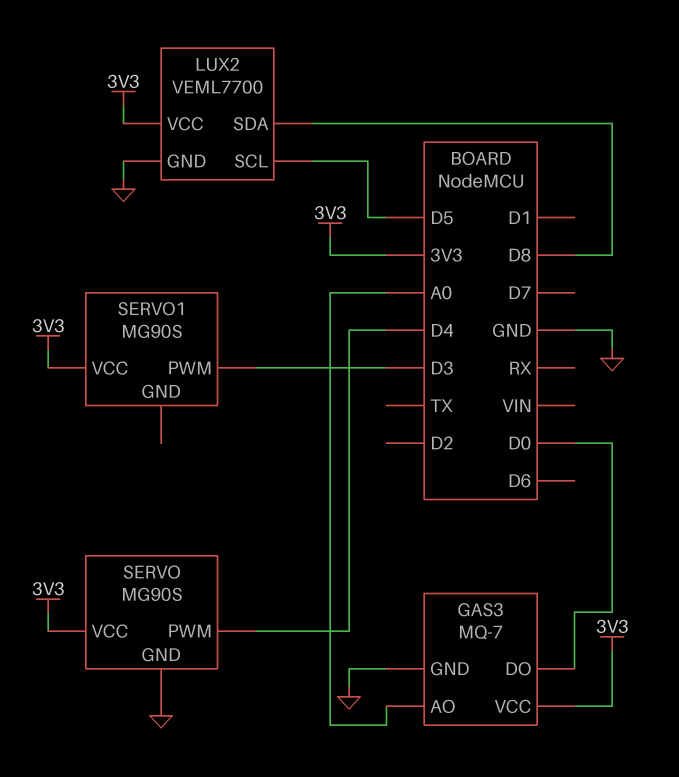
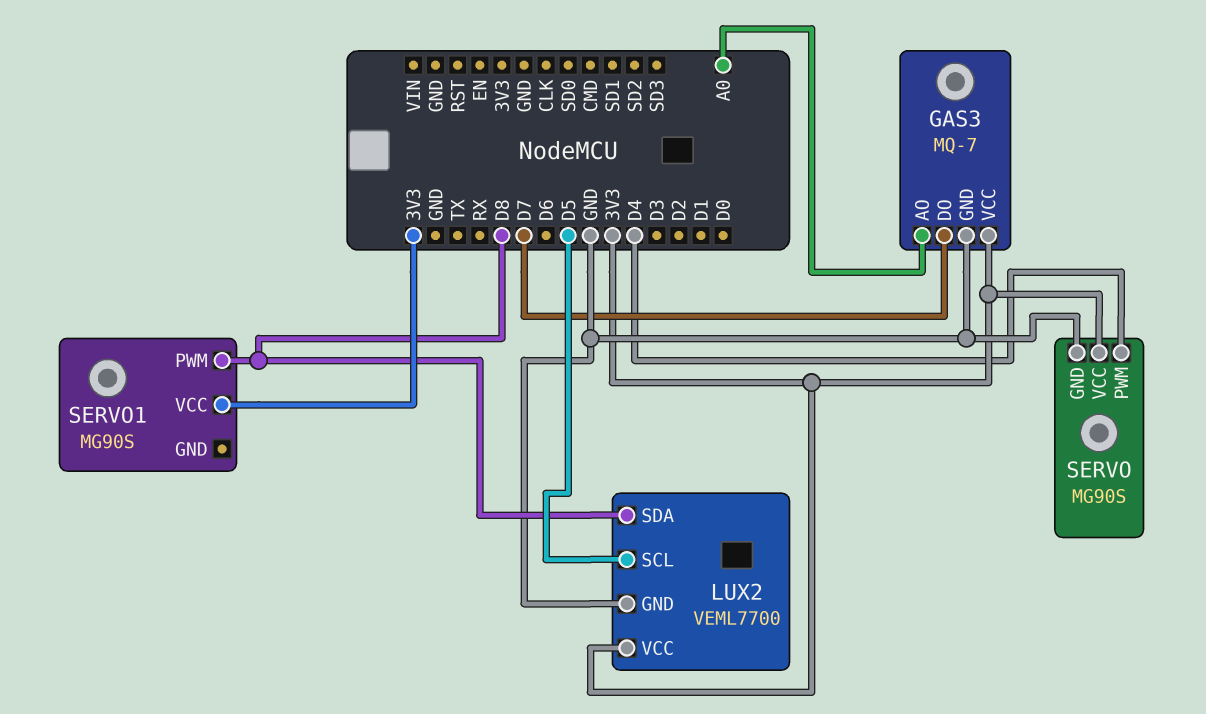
GAS3 pin DO: D0 -> D7
SERVO1 pin PWM: D3 -> D8

